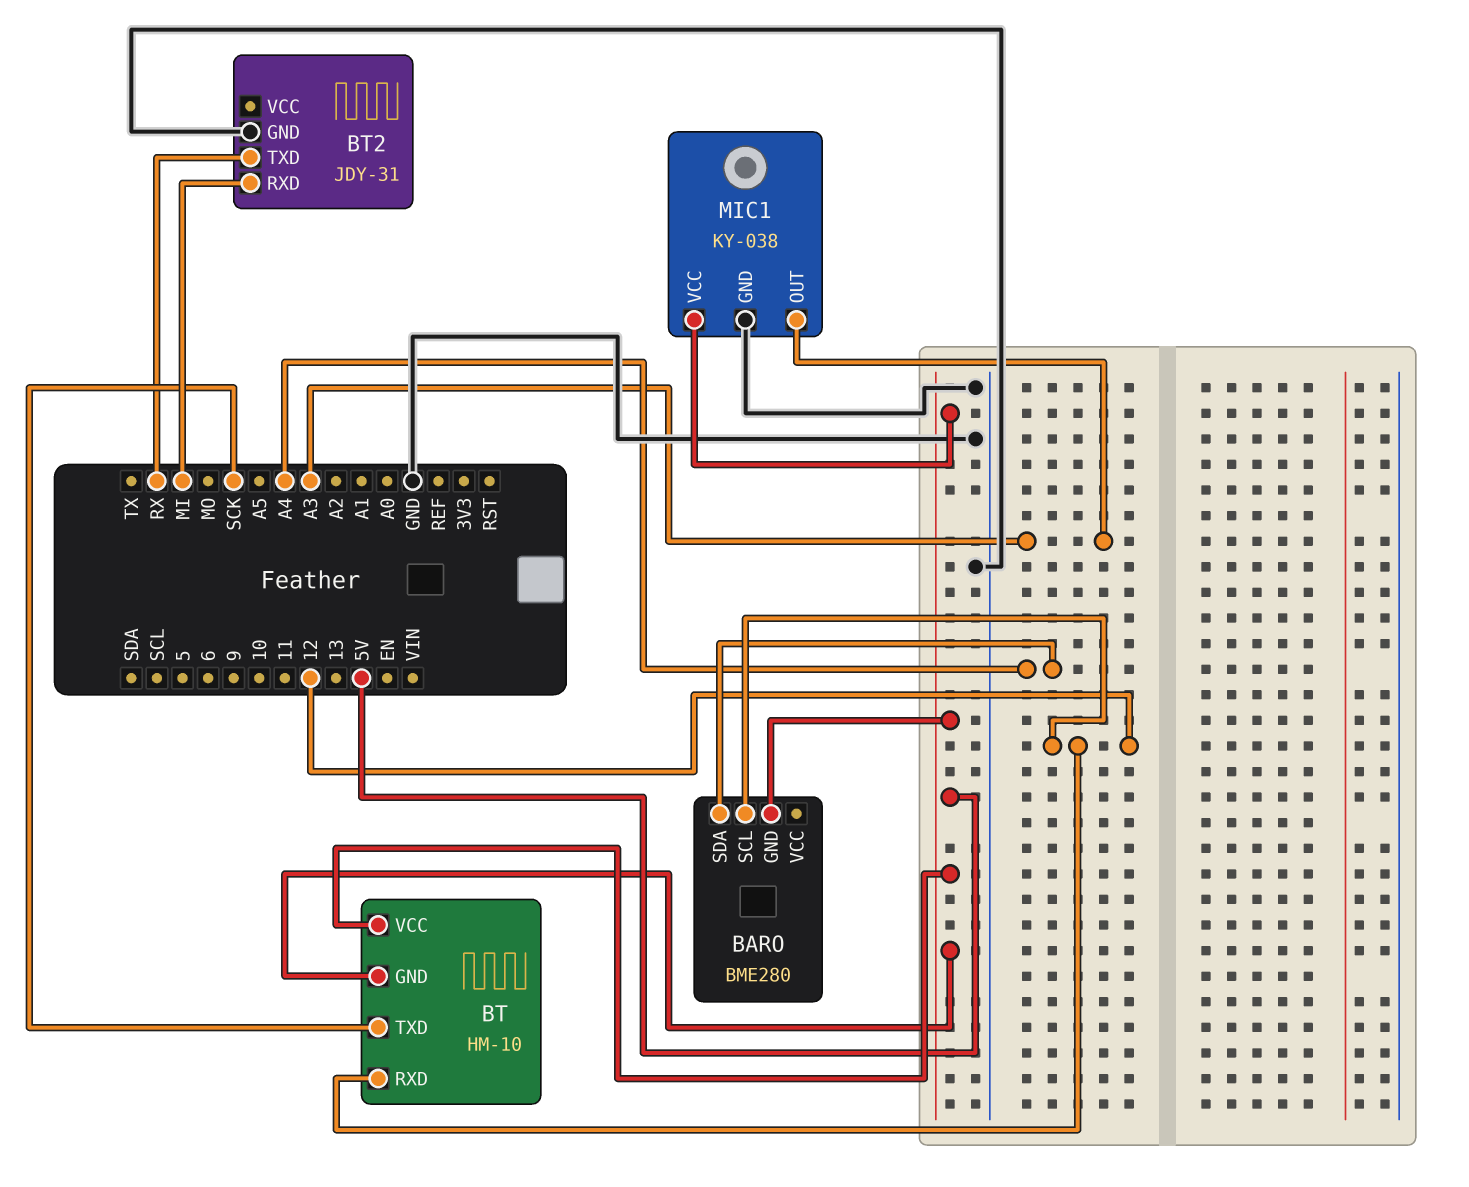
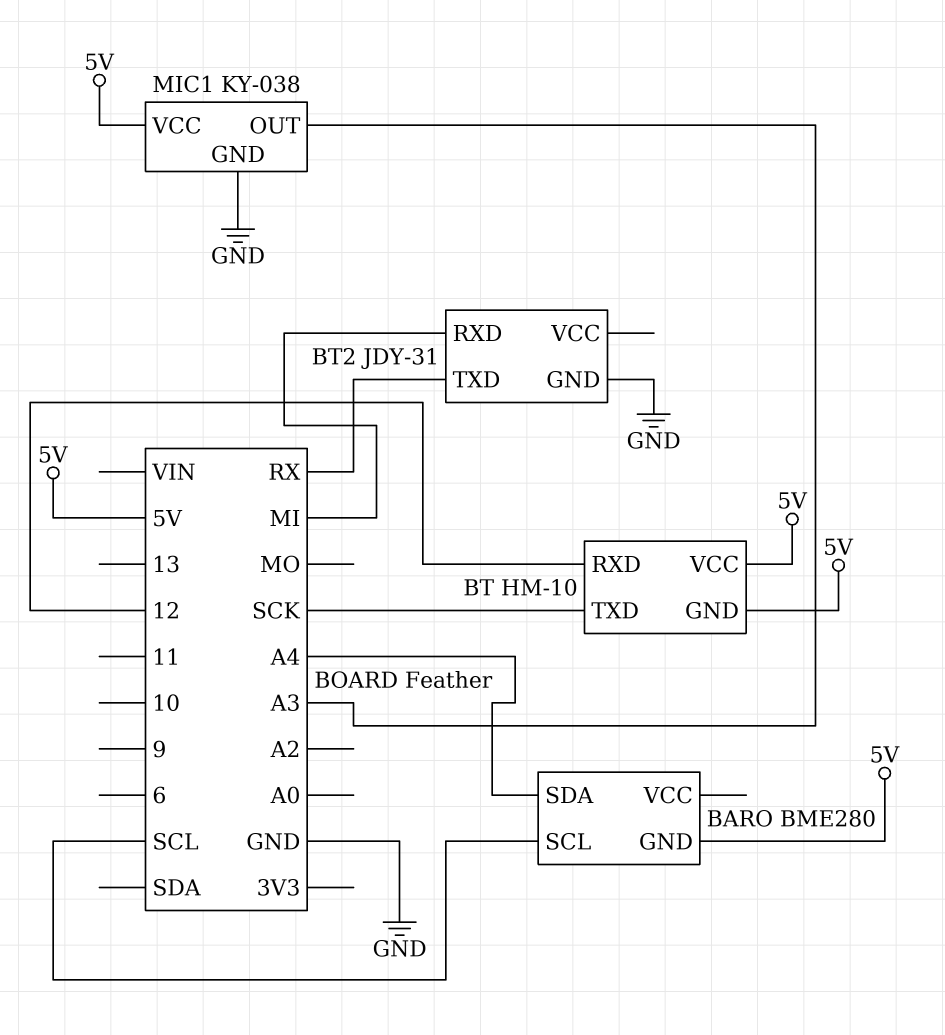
BARO pin SCL: 12 -> SCL

